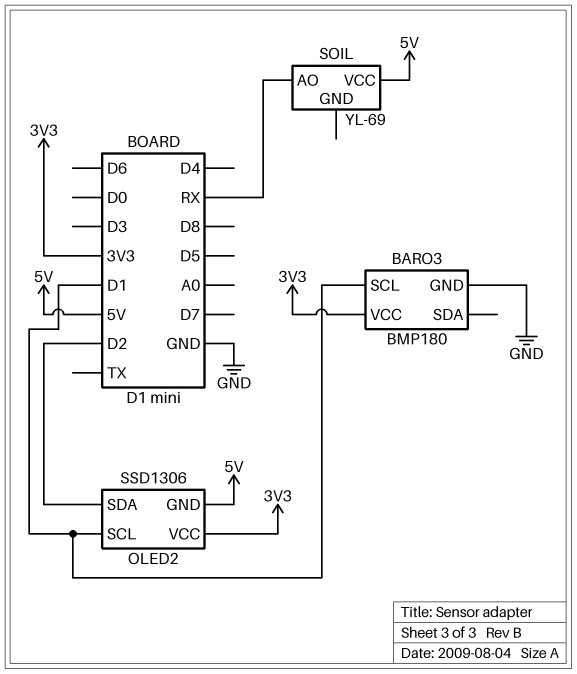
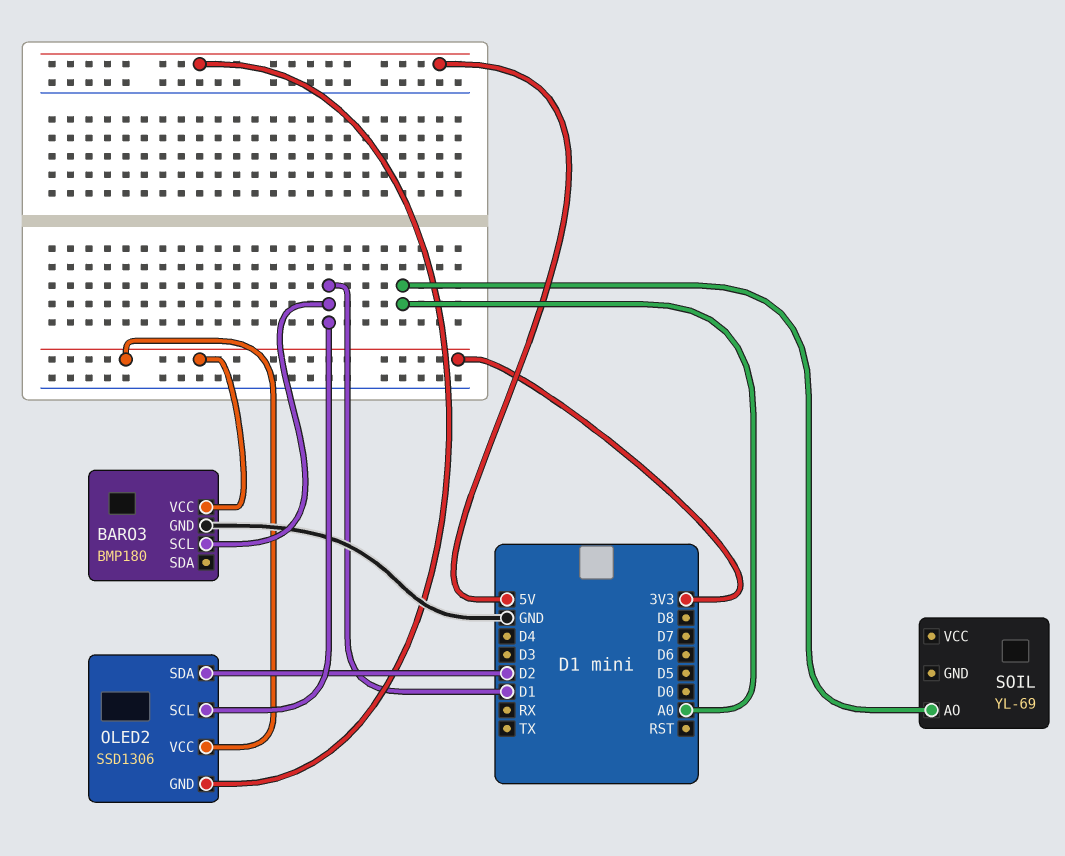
SOIL pin AO: RX -> A0
SOIL pin VCC: 5V -> none

